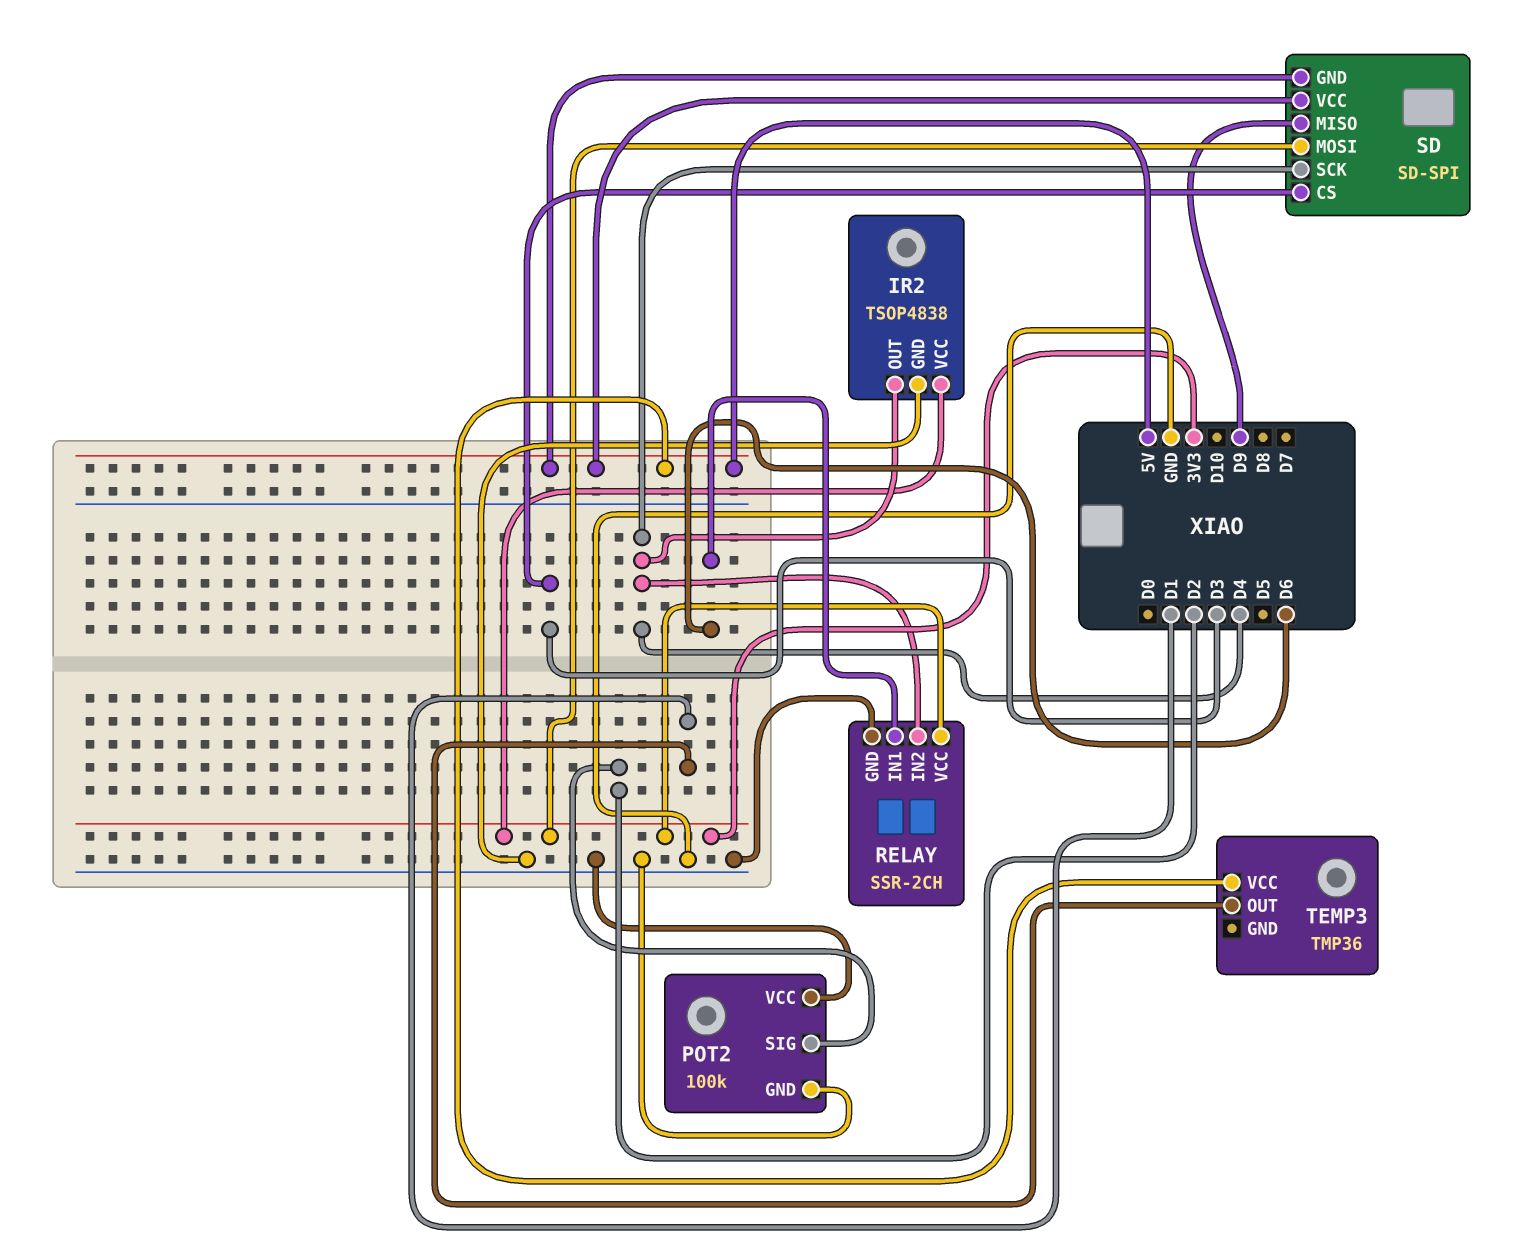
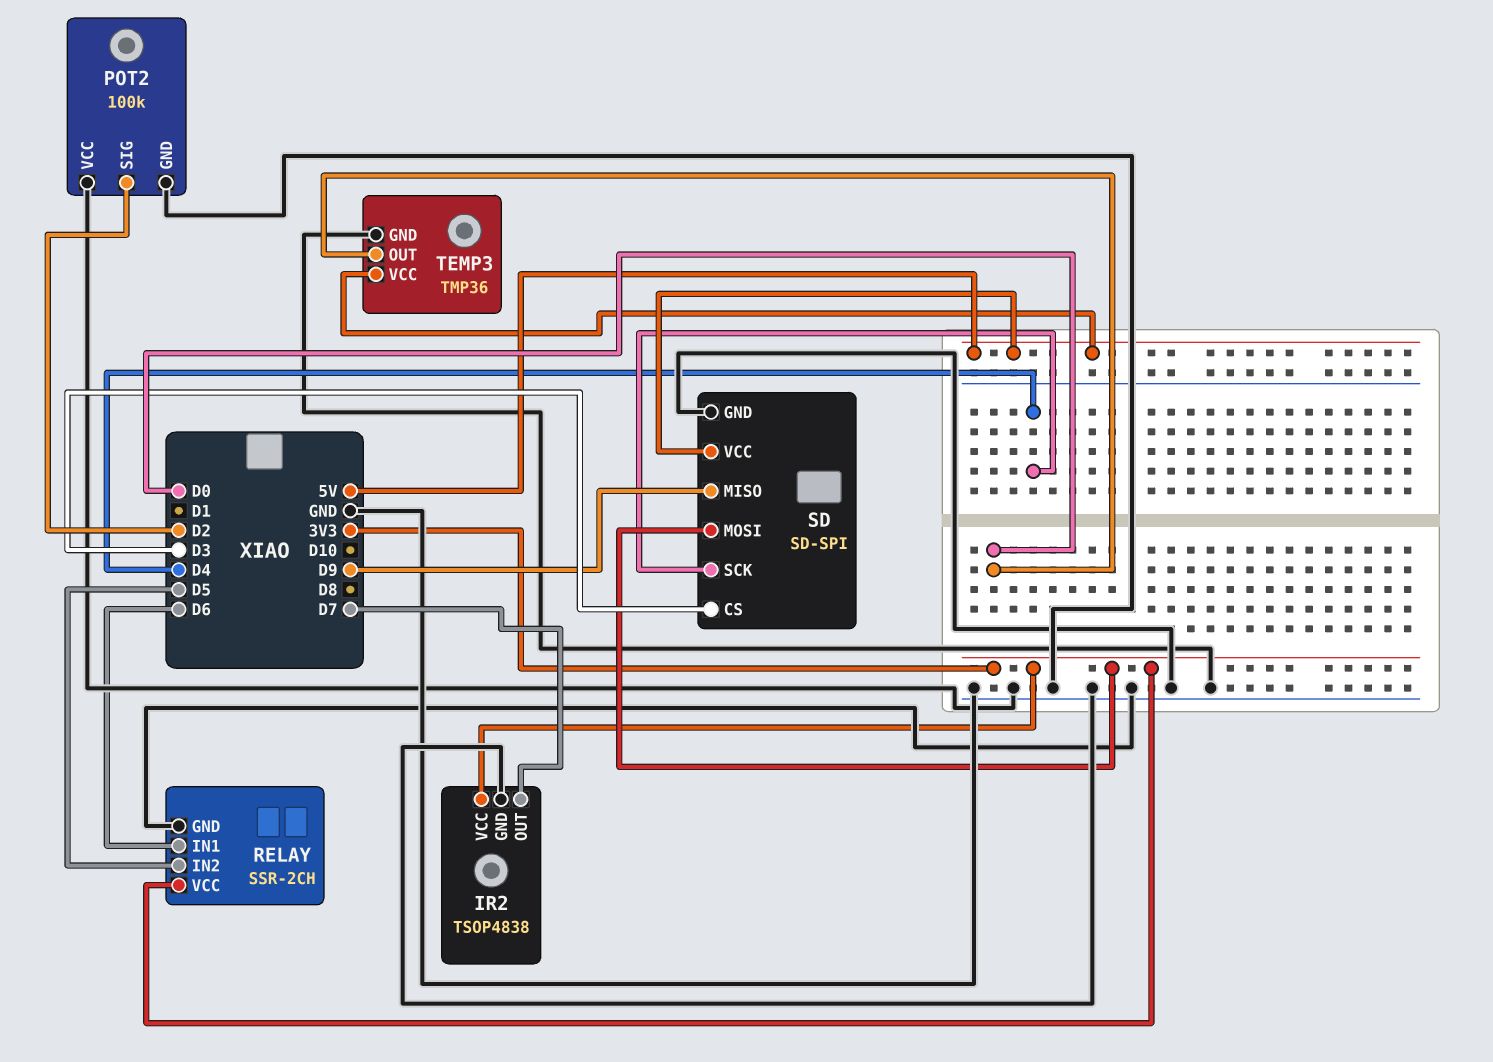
IR2 pin OUT: D4 -> D7
RELAY pin IN2: D4 -> D5
SD pin GND: 5V -> GND
TEMP3 pin GND: none -> GND
TEMP3 pin OUT: D1 -> D0

